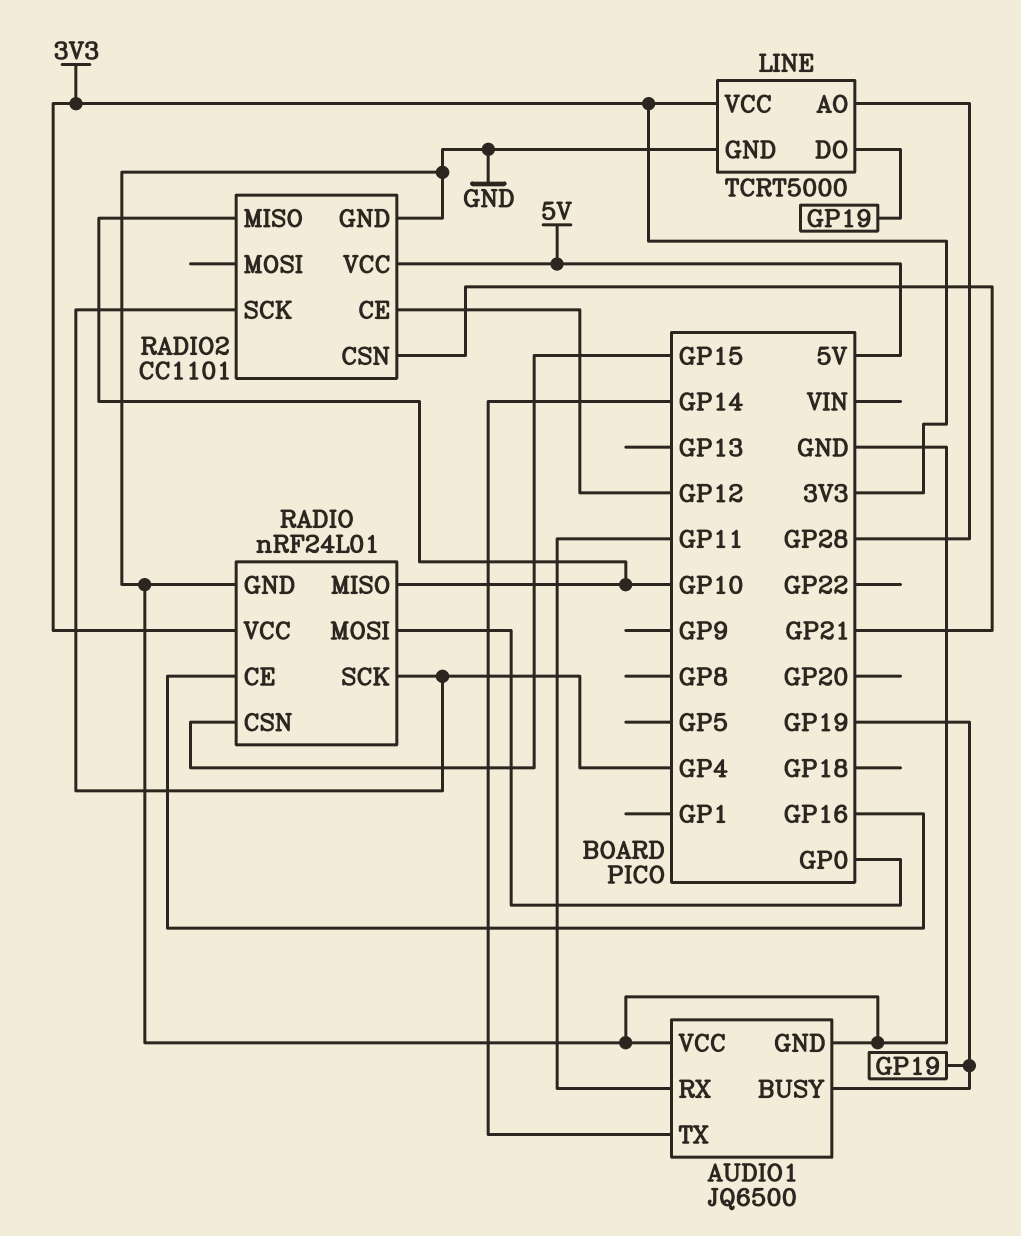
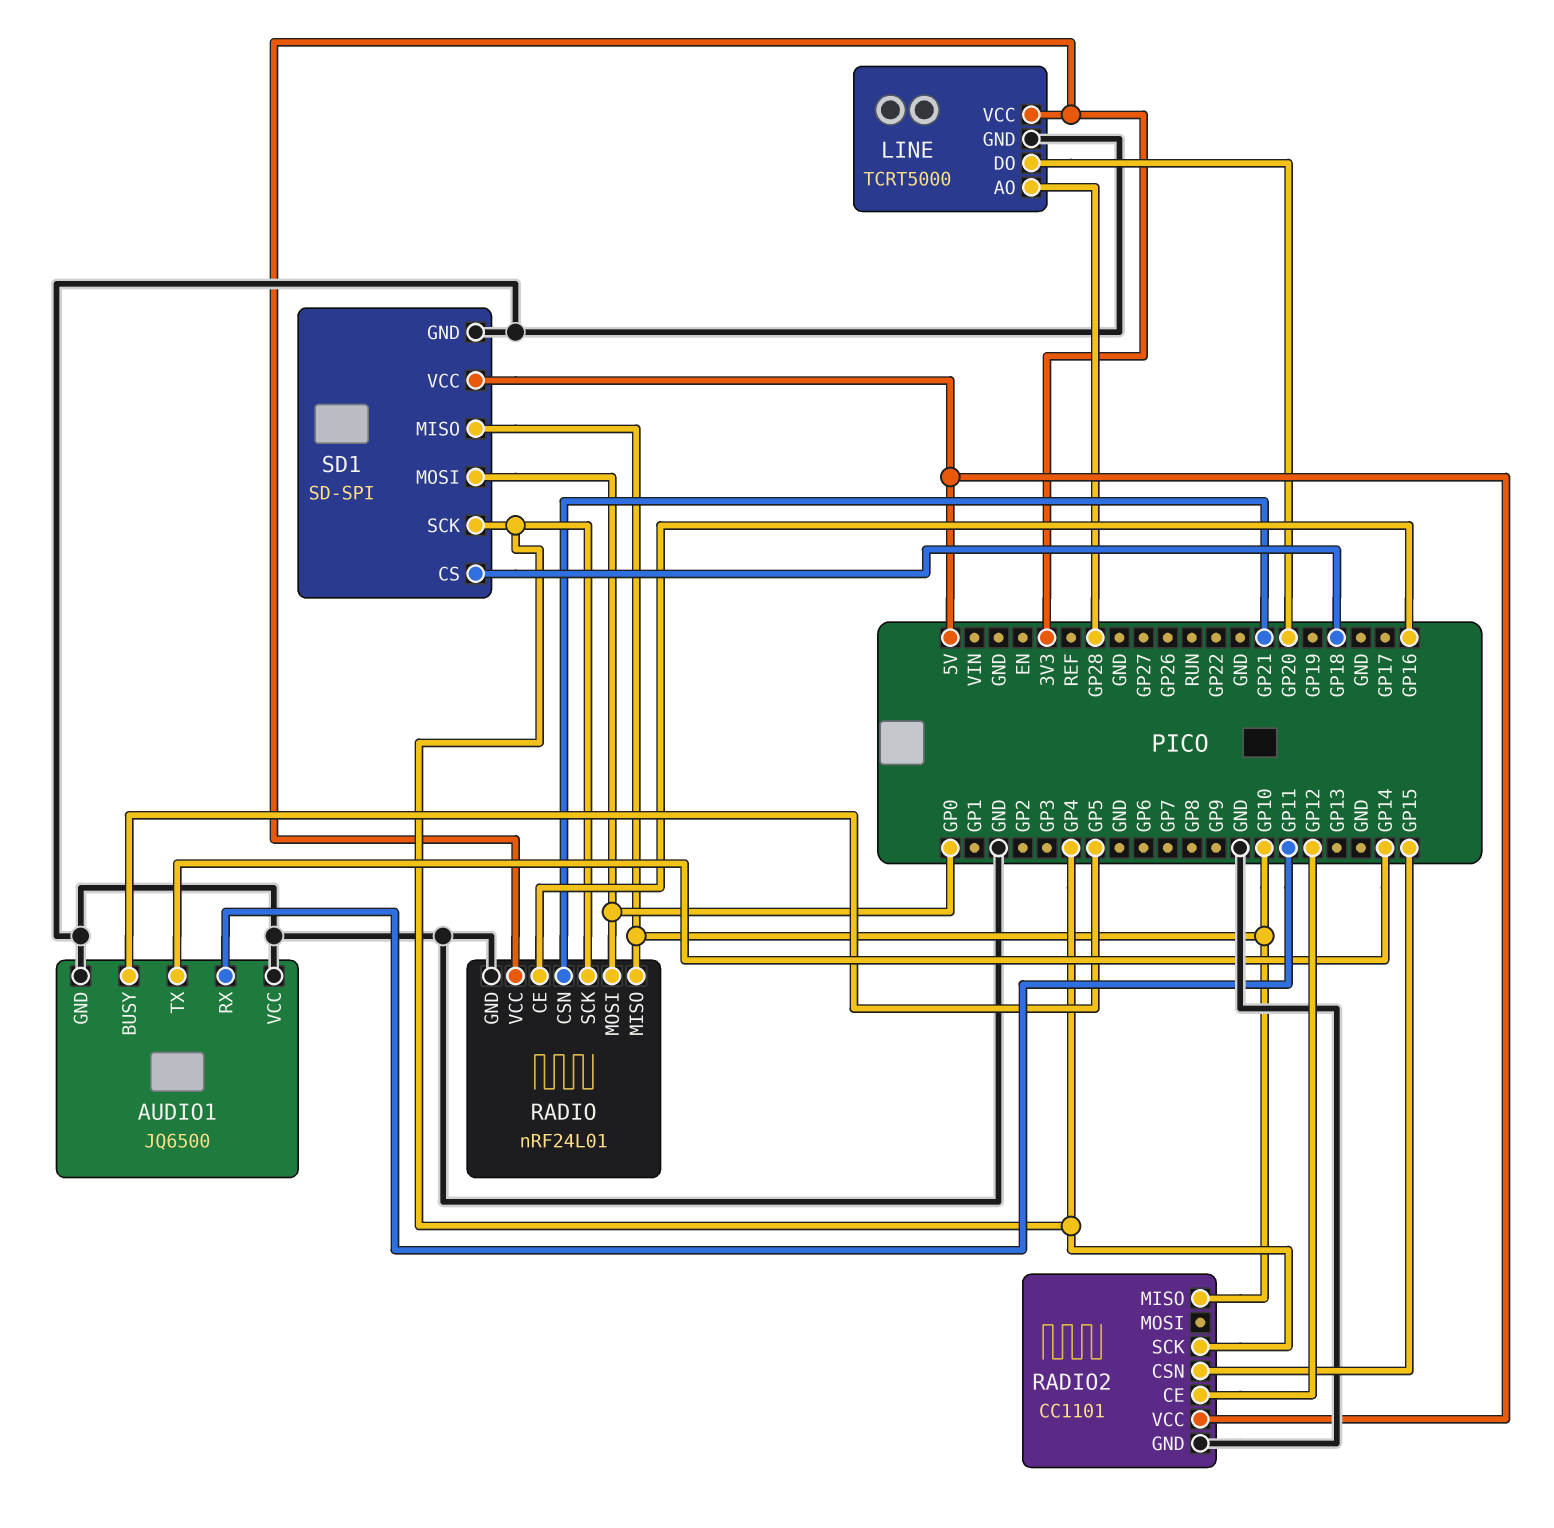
AUDIO1 pin BUSY: GP19 -> GP5
LINE pin DO: GP19 -> GP20
RADIO pin CSN: GP15 -> GP21
RADIO2 pin CSN: GP21 -> GP15
SD1: none -> SD-SPI
SD1 pin CS: none -> GP18
SD1 pin GND: none -> GND
SD1 pin MISO: none -> GP10
SD1 pin MOSI: none -> GP0
SD1 pin SCK: none -> GP4
SD1 pin VCC: none -> 5V

